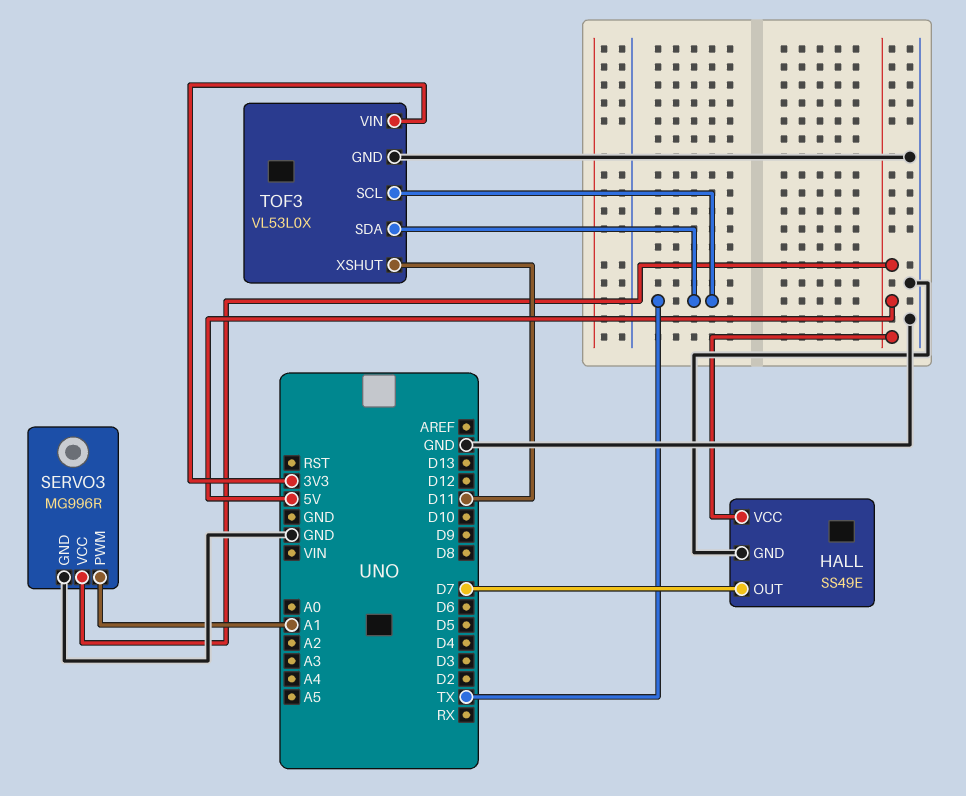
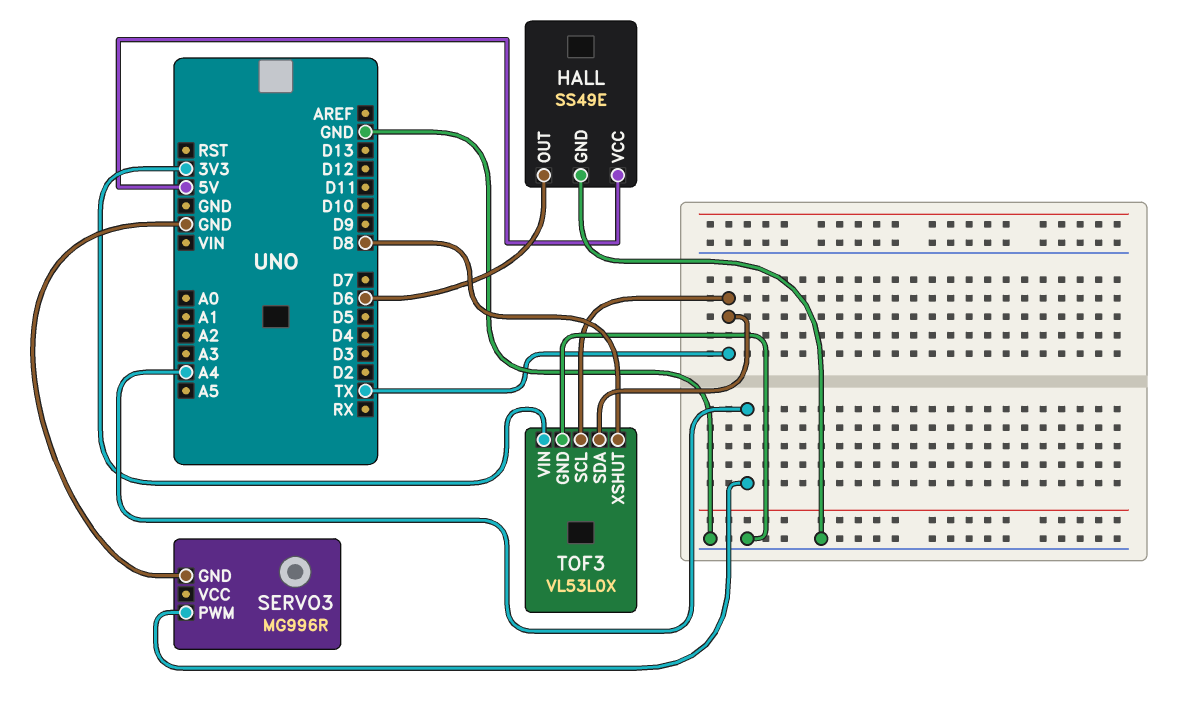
HALL pin OUT: D7 -> D6
SERVO3 pin PWM: A1 -> A4
SERVO3 pin VCC: 5V -> none
TOF3 pin XSHUT: D11 -> D8

